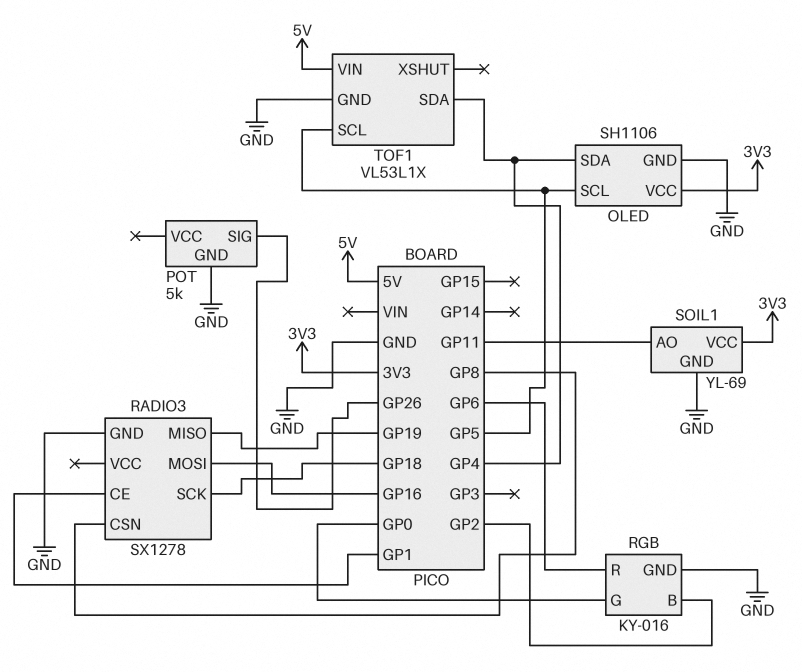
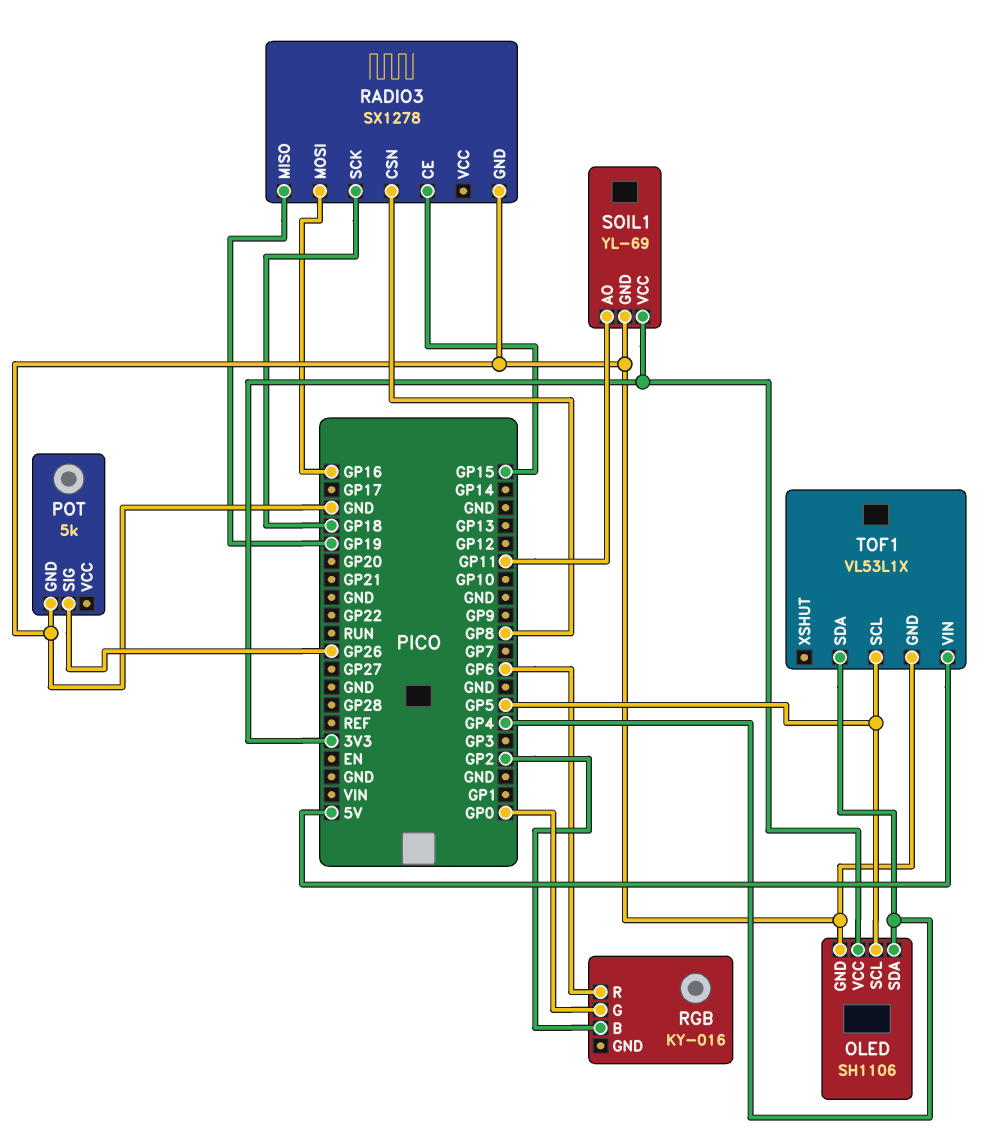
RADIO3 pin CE: GP1 -> GP15
RGB pin GND: GND -> none

